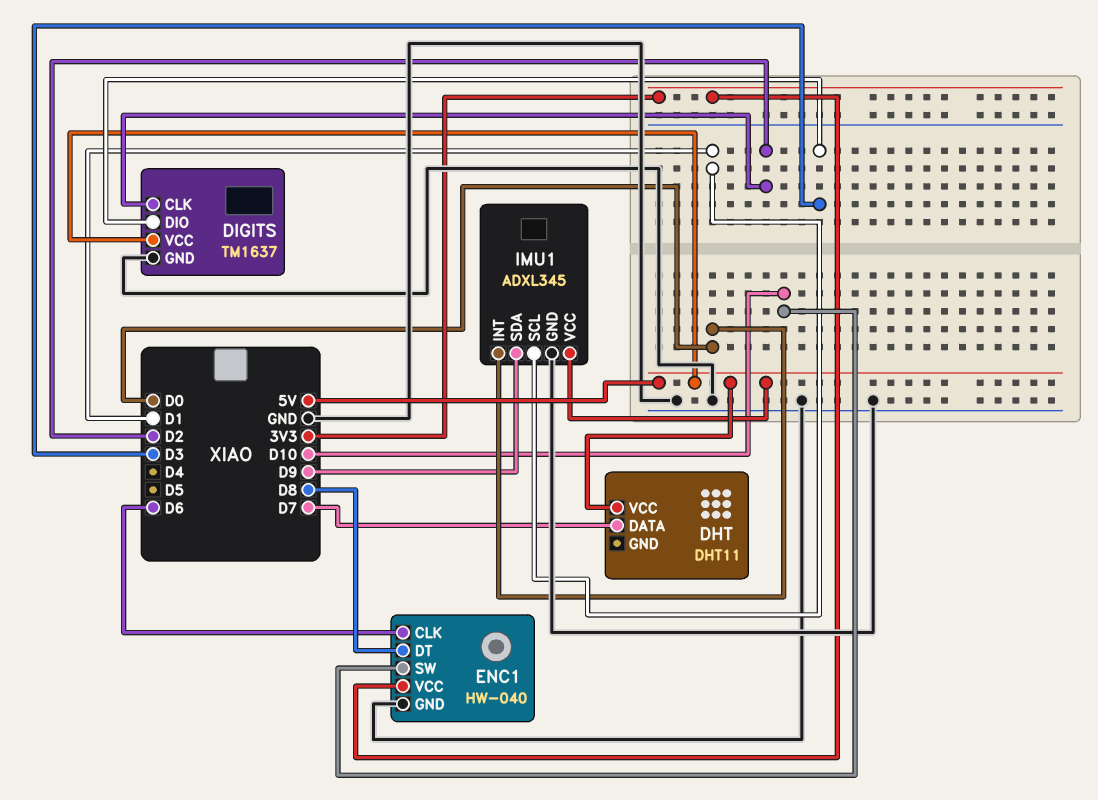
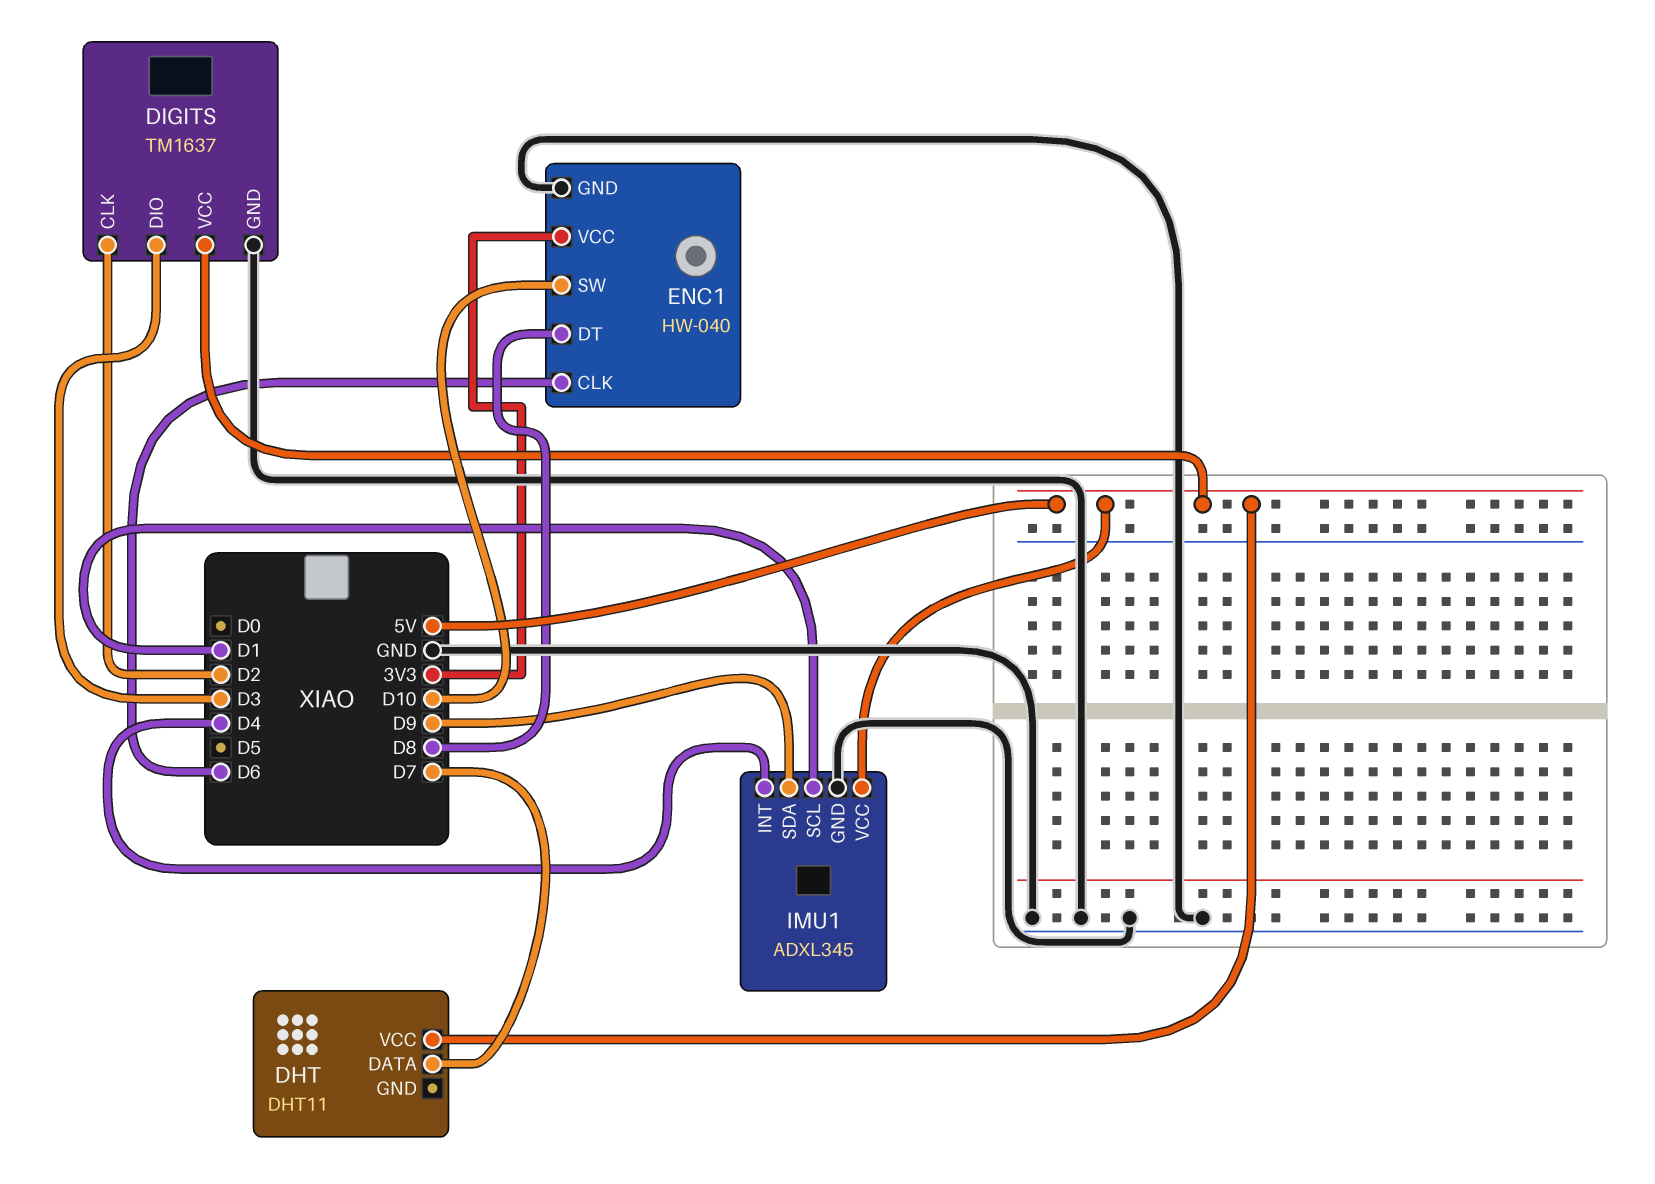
IMU1 pin INT: D0 -> D4

